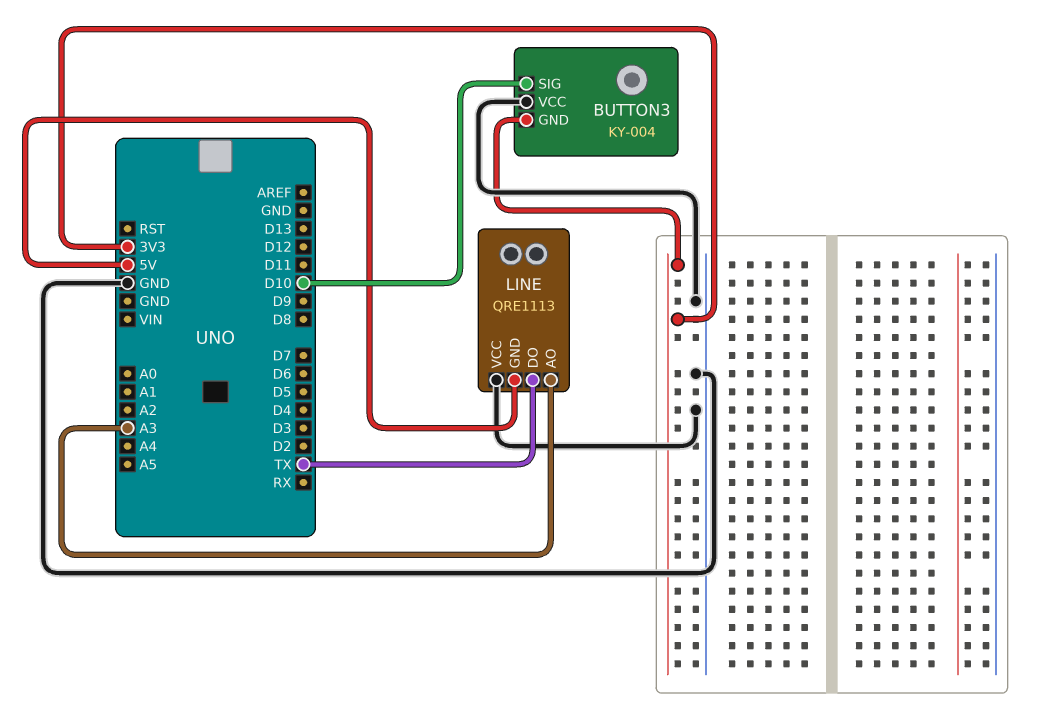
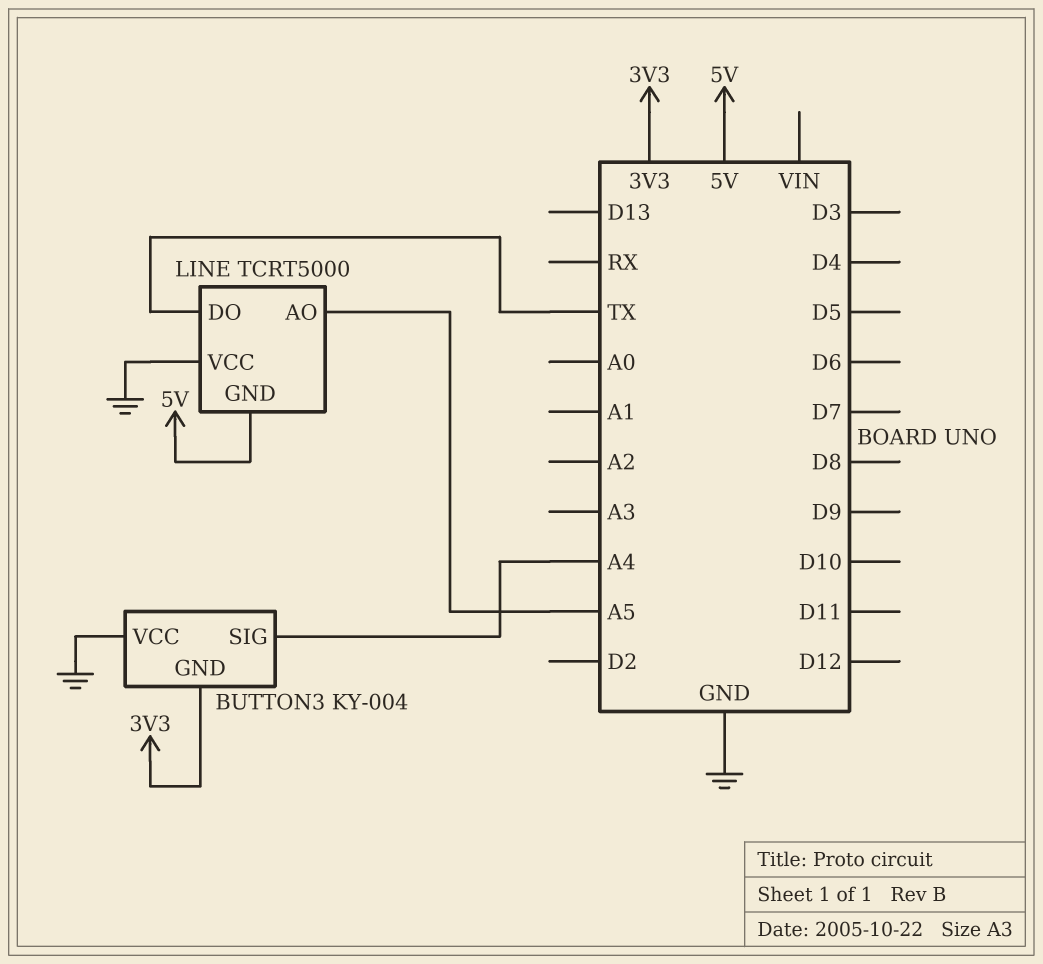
BUTTON3 pin SIG: D10 -> A4
LINE: QRE1113 -> TCRT5000
LINE pin AO: A3 -> A5

